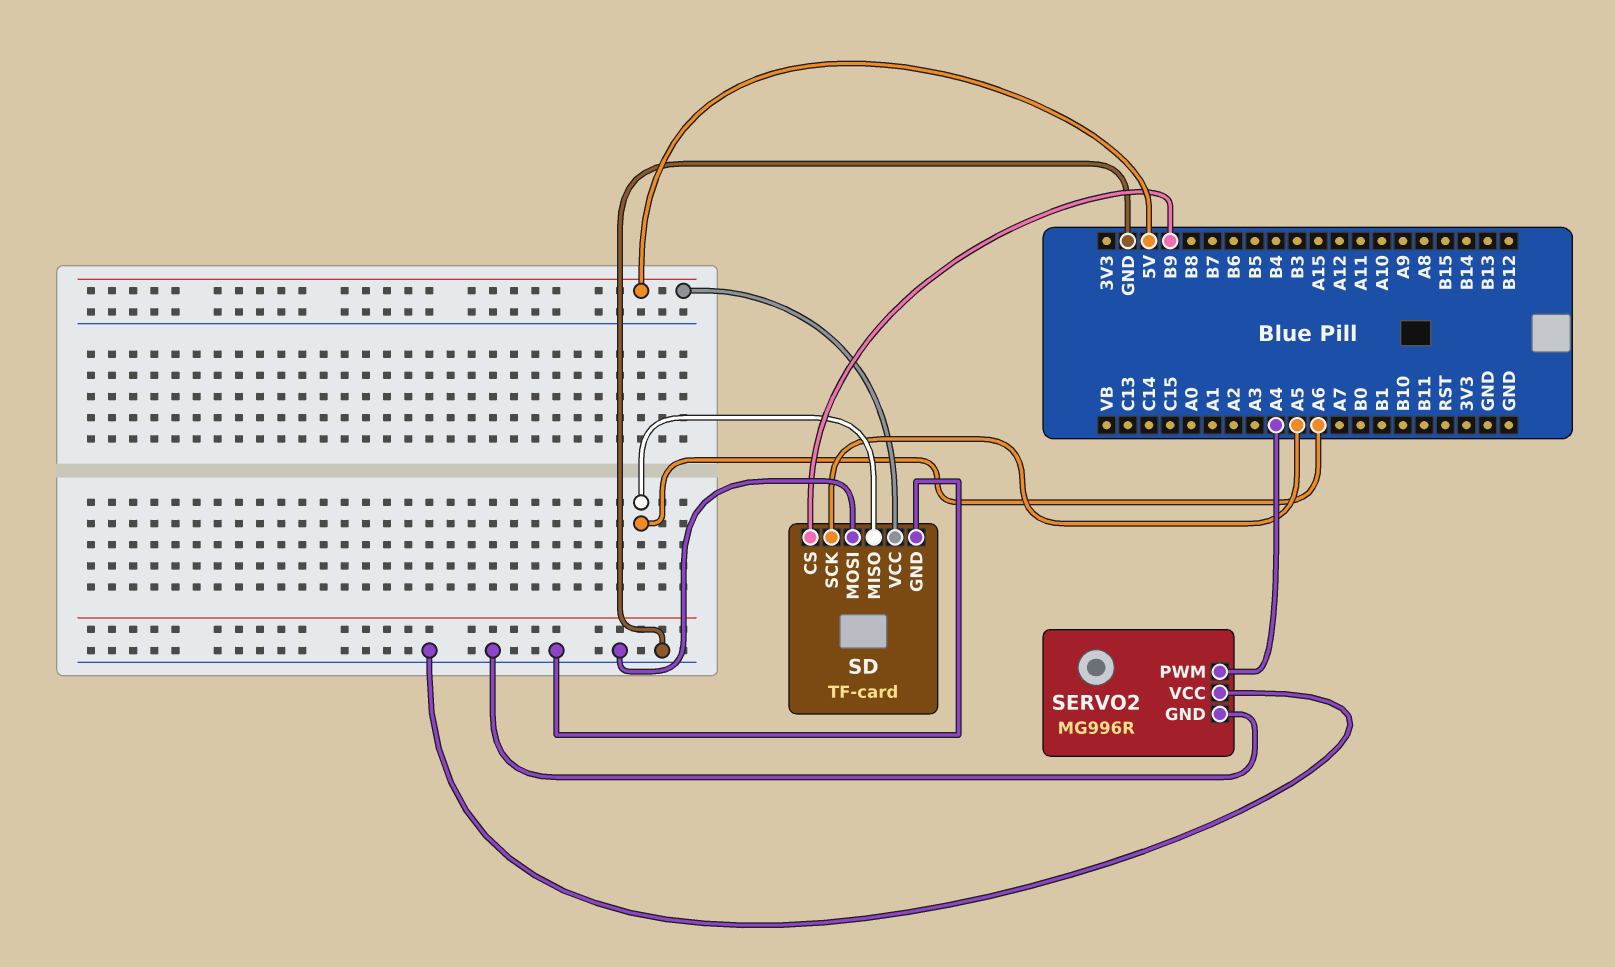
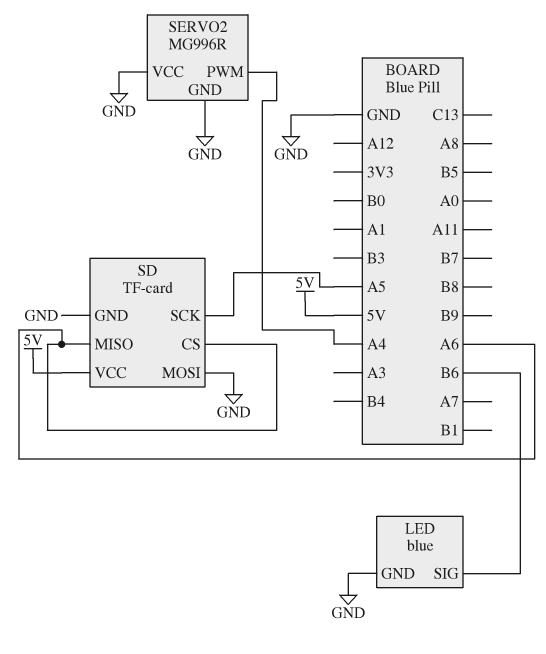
LED: none -> blue
LED pin GND: none -> GND
LED pin SIG: none -> B6
SD pin CS: B9 -> A6

